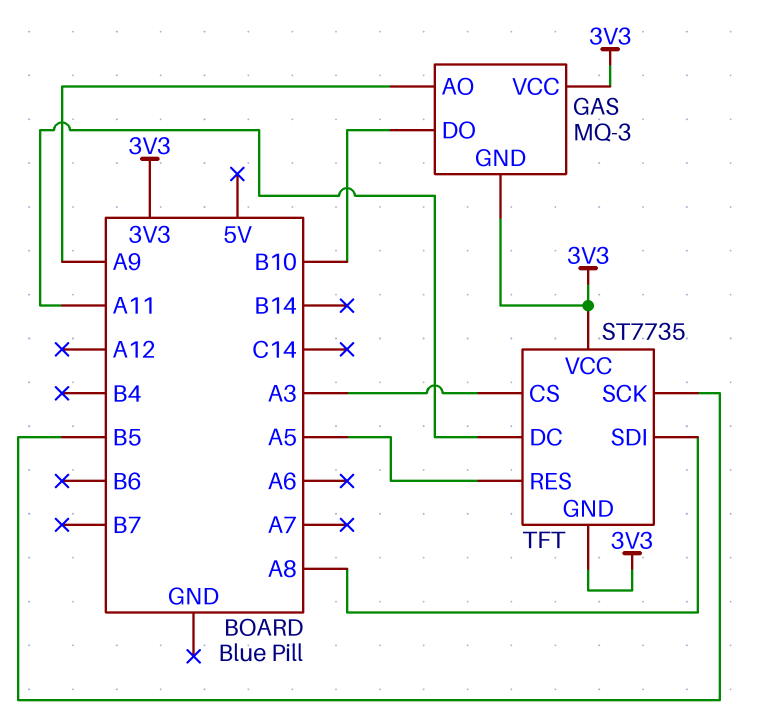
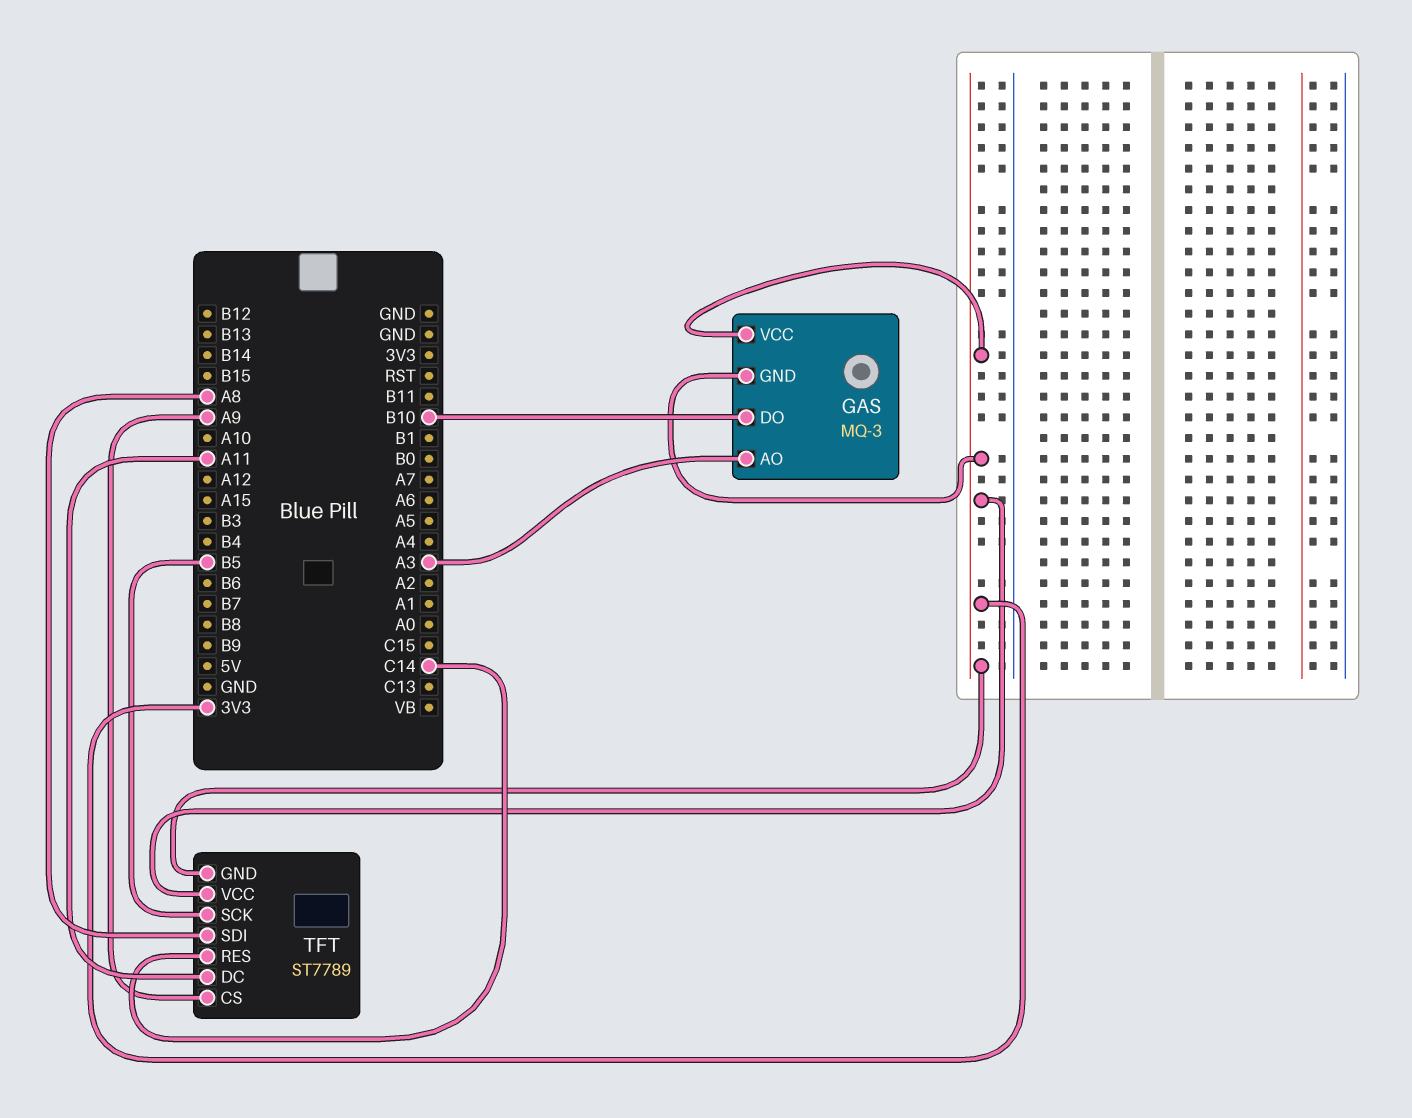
GAS pin AO: A9 -> A3
TFT: ST7735 -> ST7789
TFT pin CS: A3 -> A9
TFT pin RES: A5 -> C14

